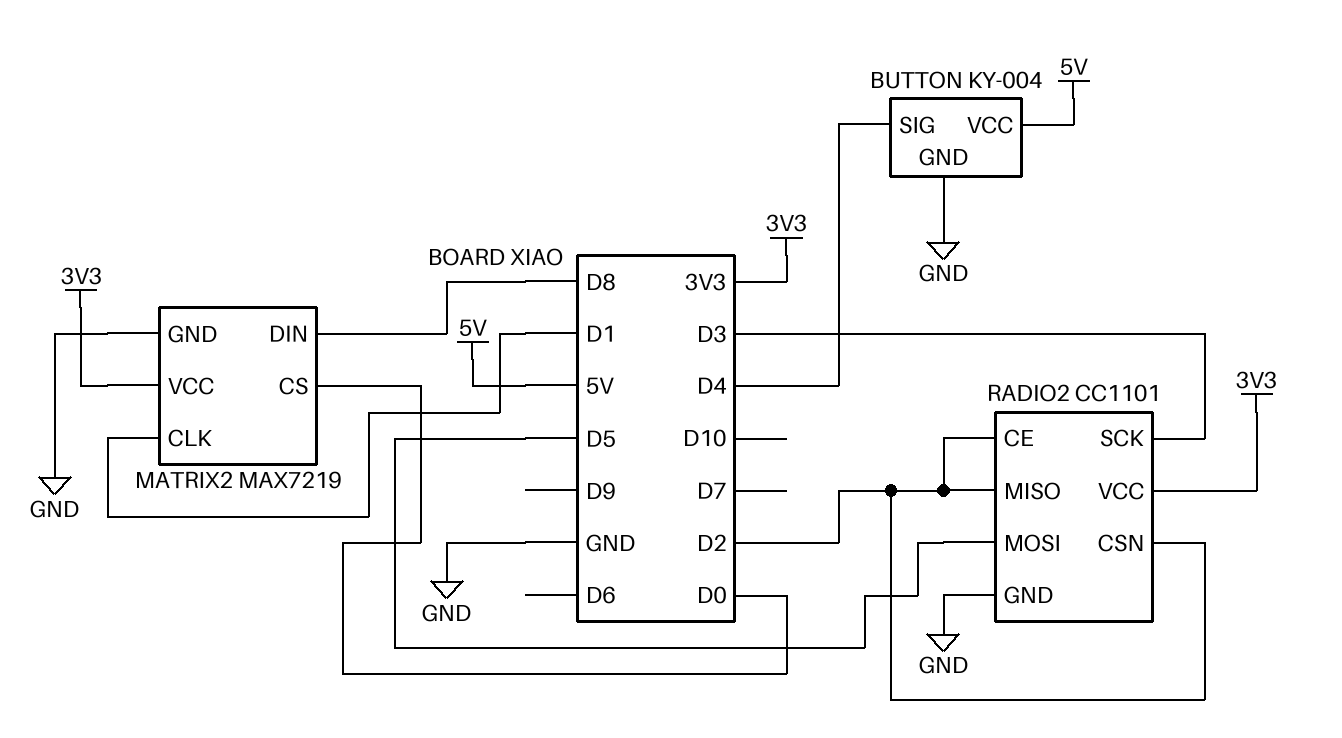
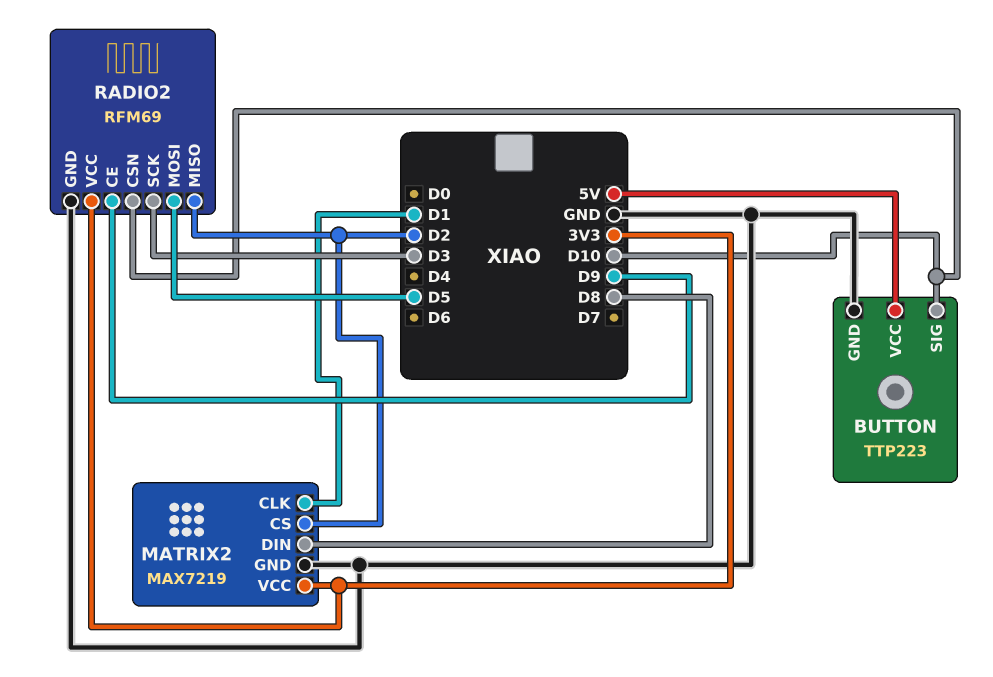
BUTTON: KY-004 -> TTP223
BUTTON pin SIG: D4 -> D10
MATRIX2 pin CS: D0 -> D2
RADIO2: CC1101 -> RFM69
RADIO2 pin CE: D2 -> D9
RADIO2 pin CSN: D2 -> D10

